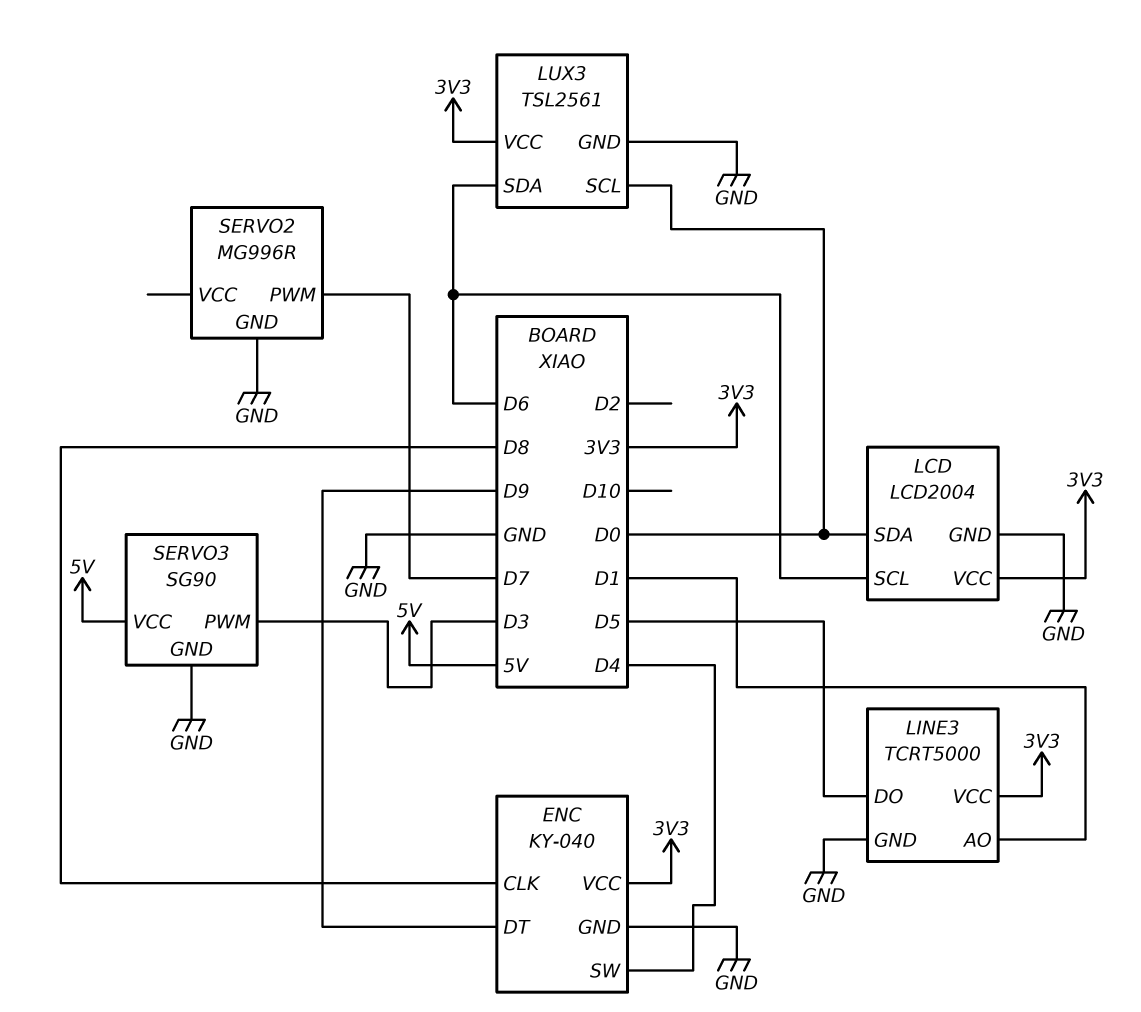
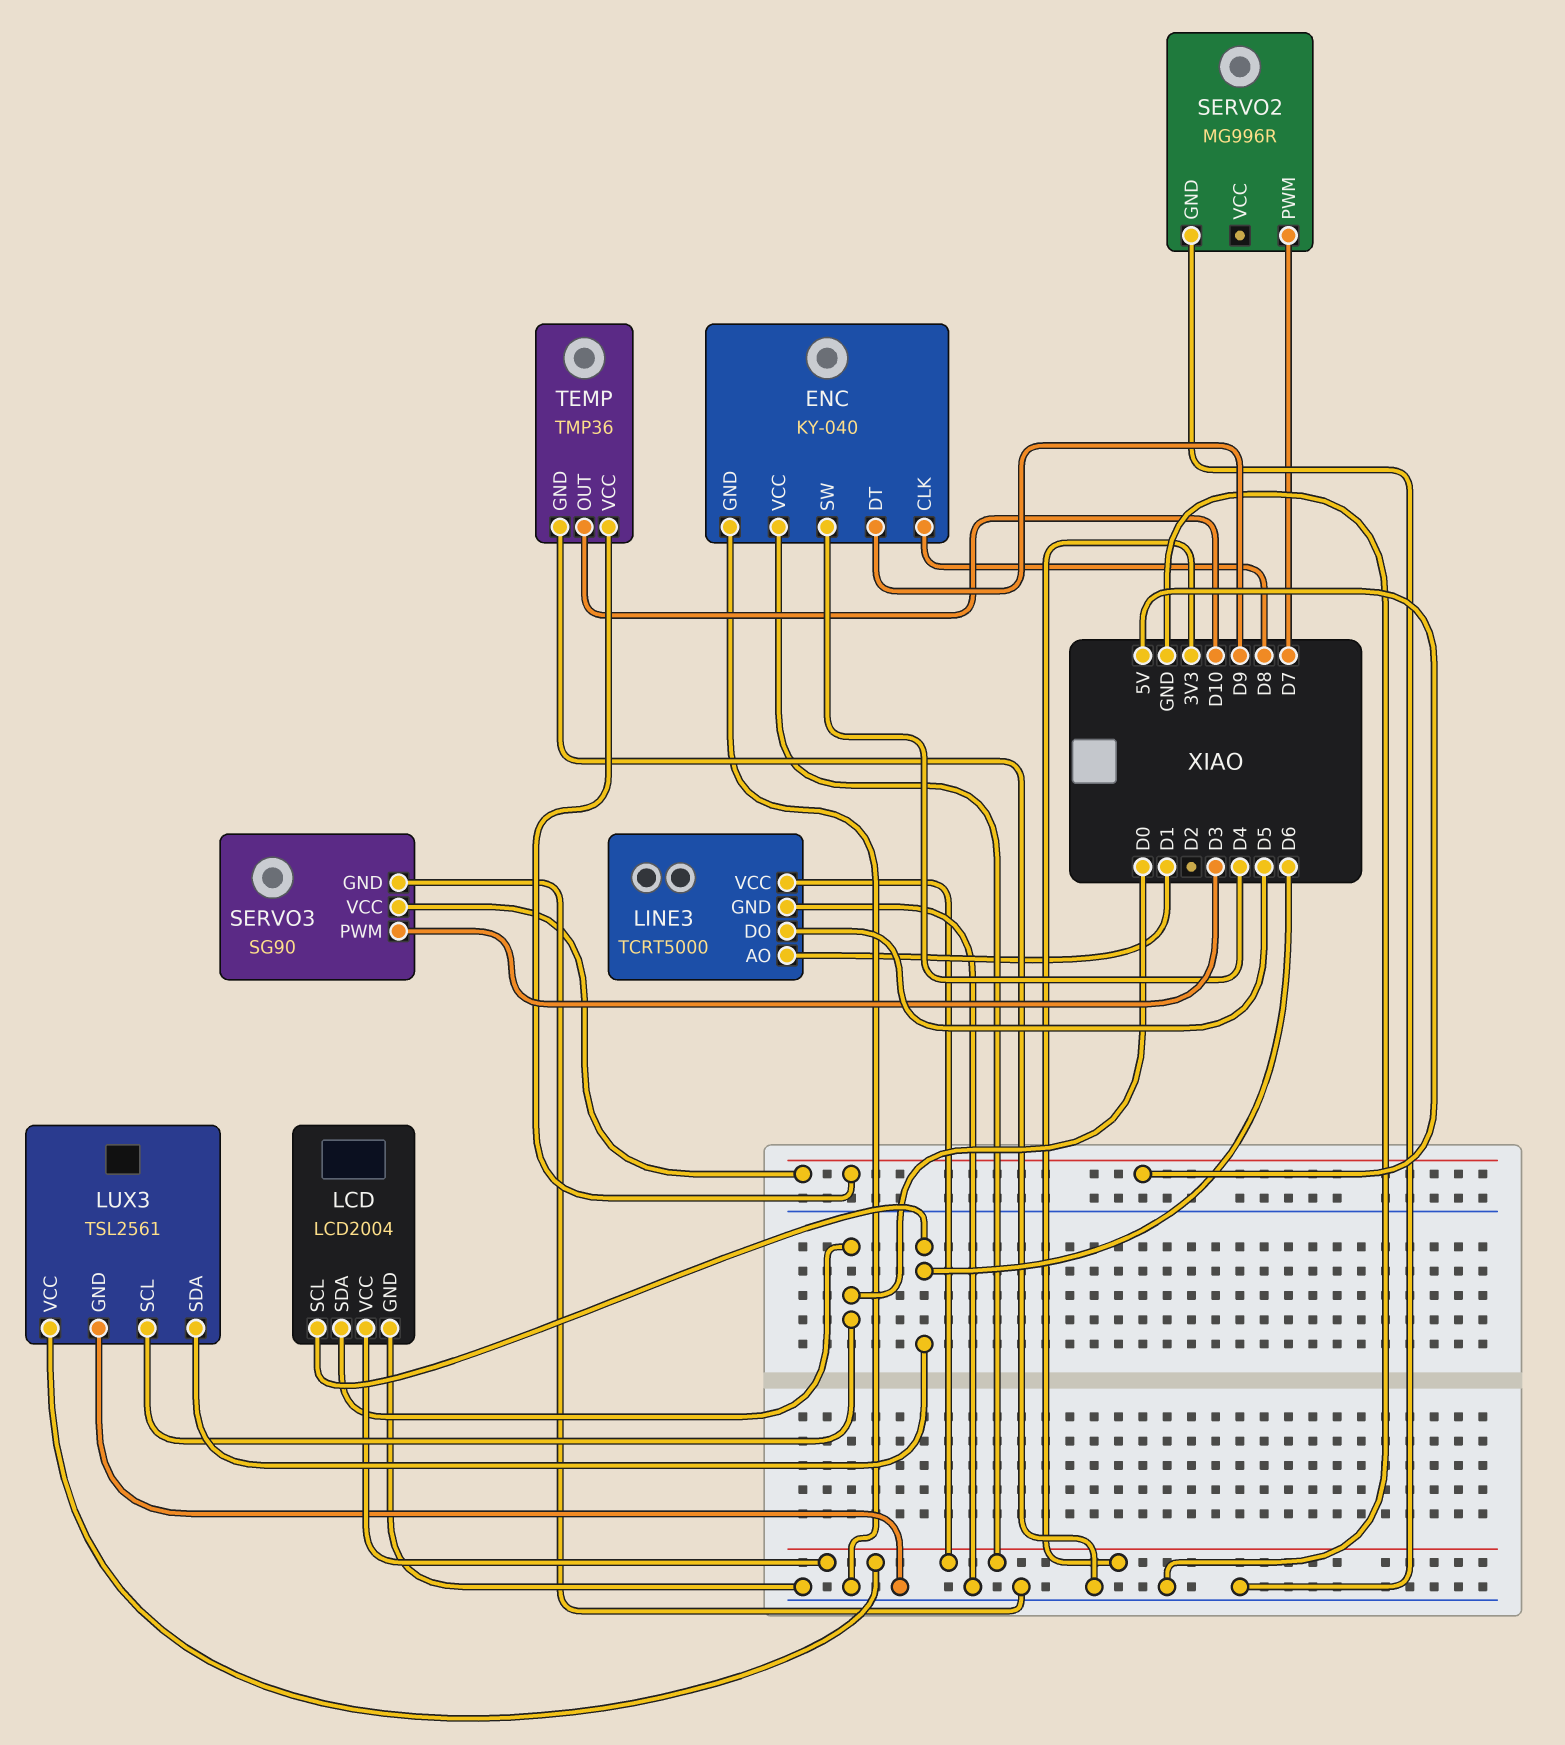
TEMP: none -> TMP36
TEMP pin GND: none -> GND
TEMP pin OUT: none -> D10
TEMP pin VCC: none -> 5V

